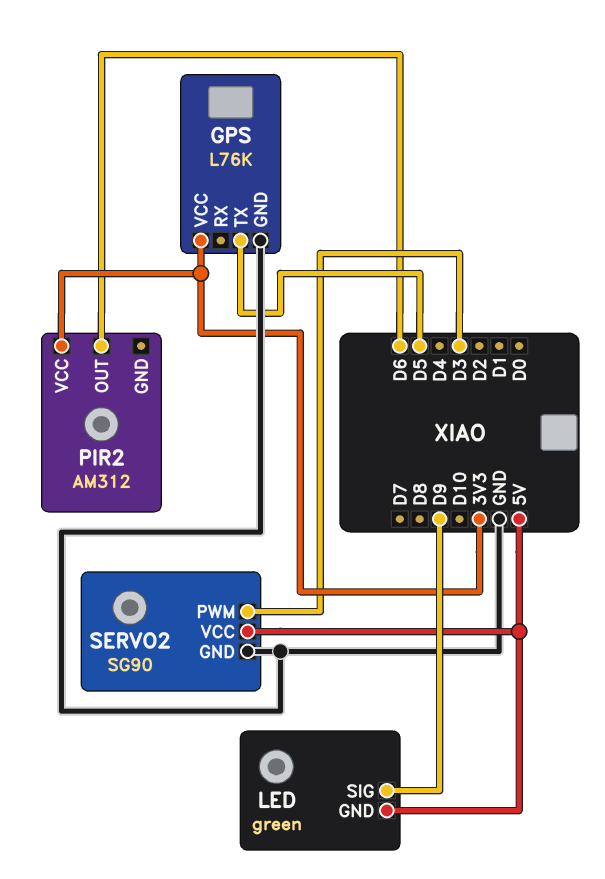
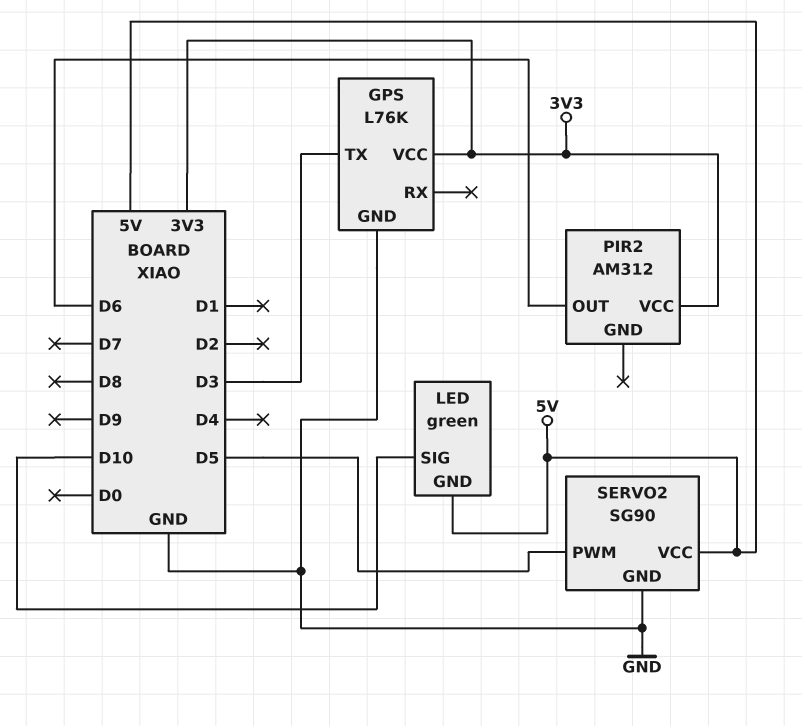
GPS pin TX: D5 -> D3
LED pin SIG: D9 -> D10
SERVO2 pin PWM: D3 -> D5

